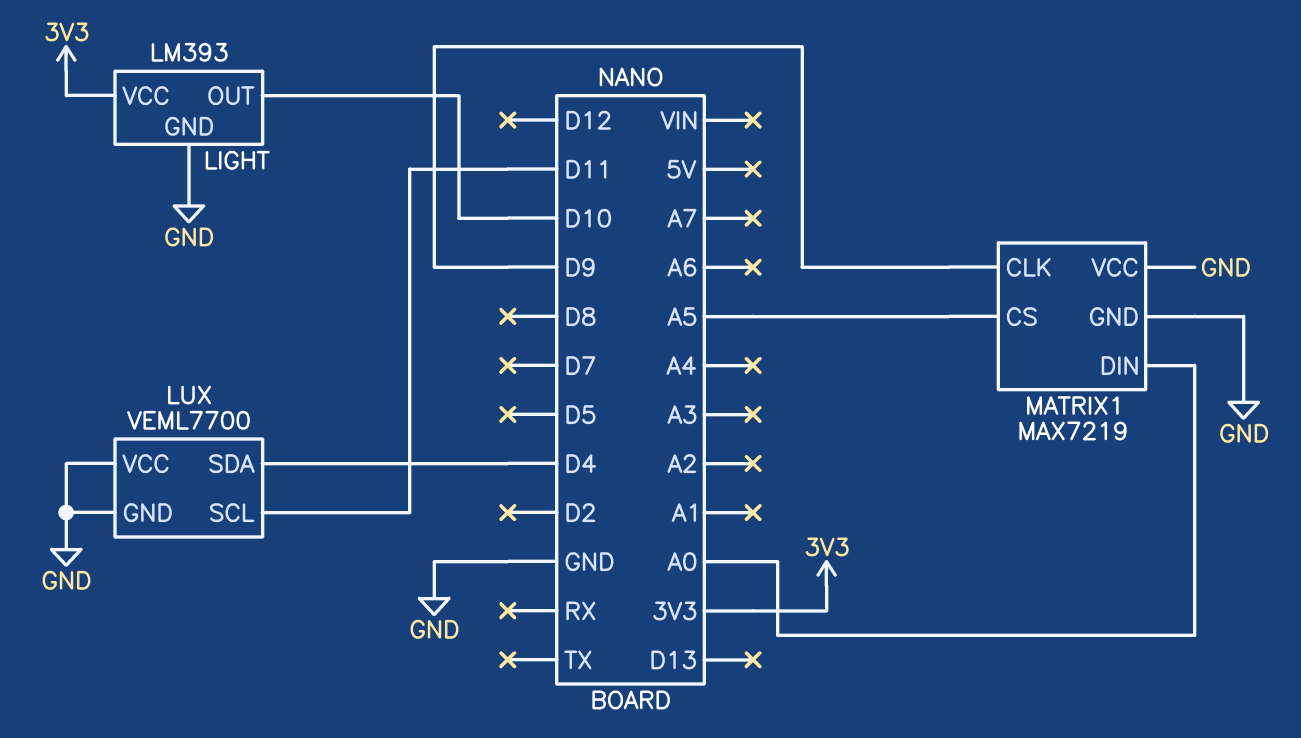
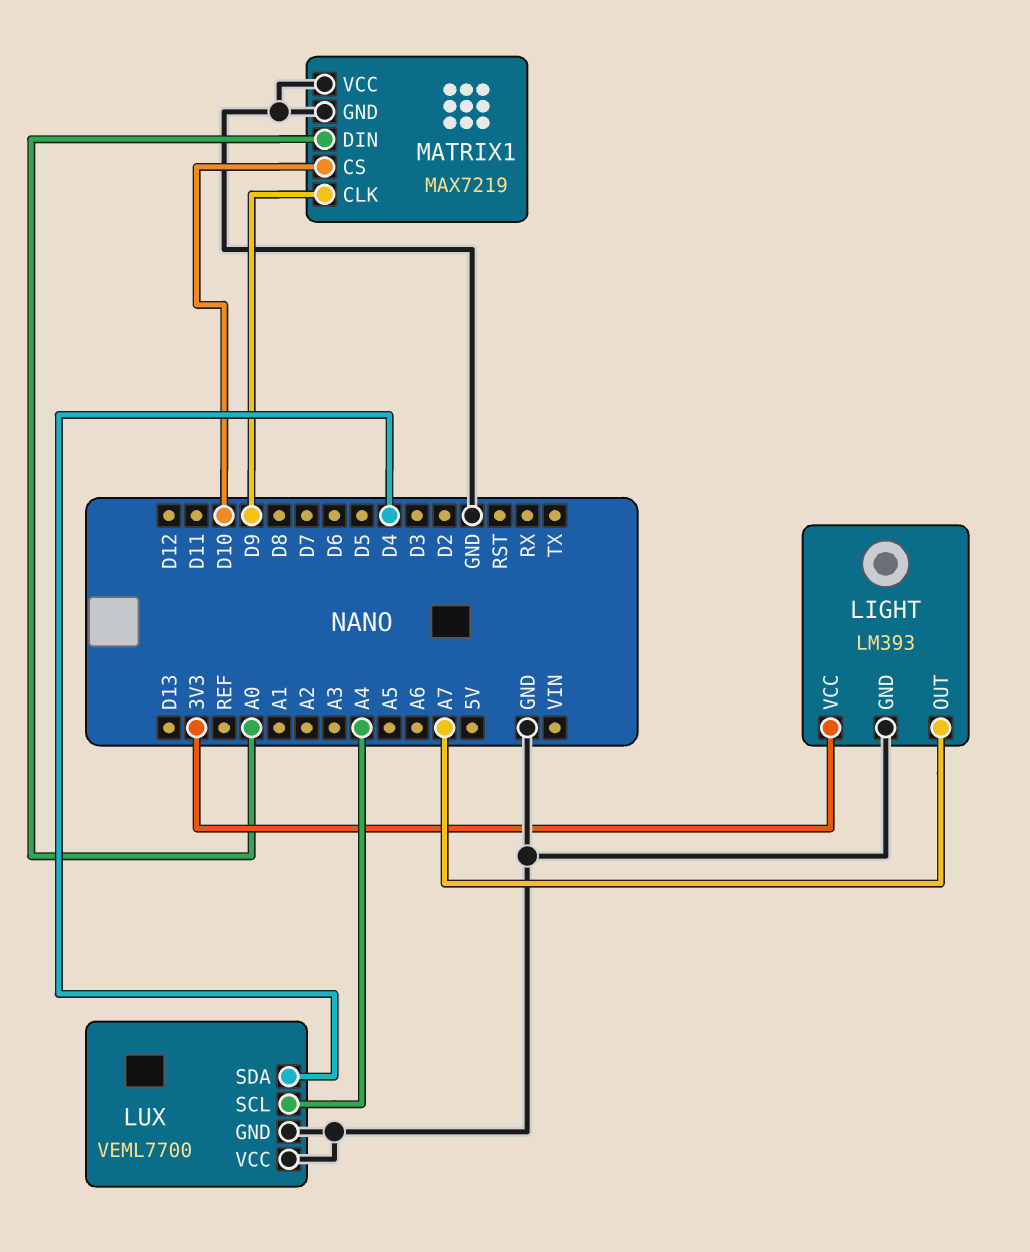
LIGHT pin OUT: D10 -> A7
LUX pin SCL: D11 -> A4
MATRIX1 pin CS: A5 -> D10

